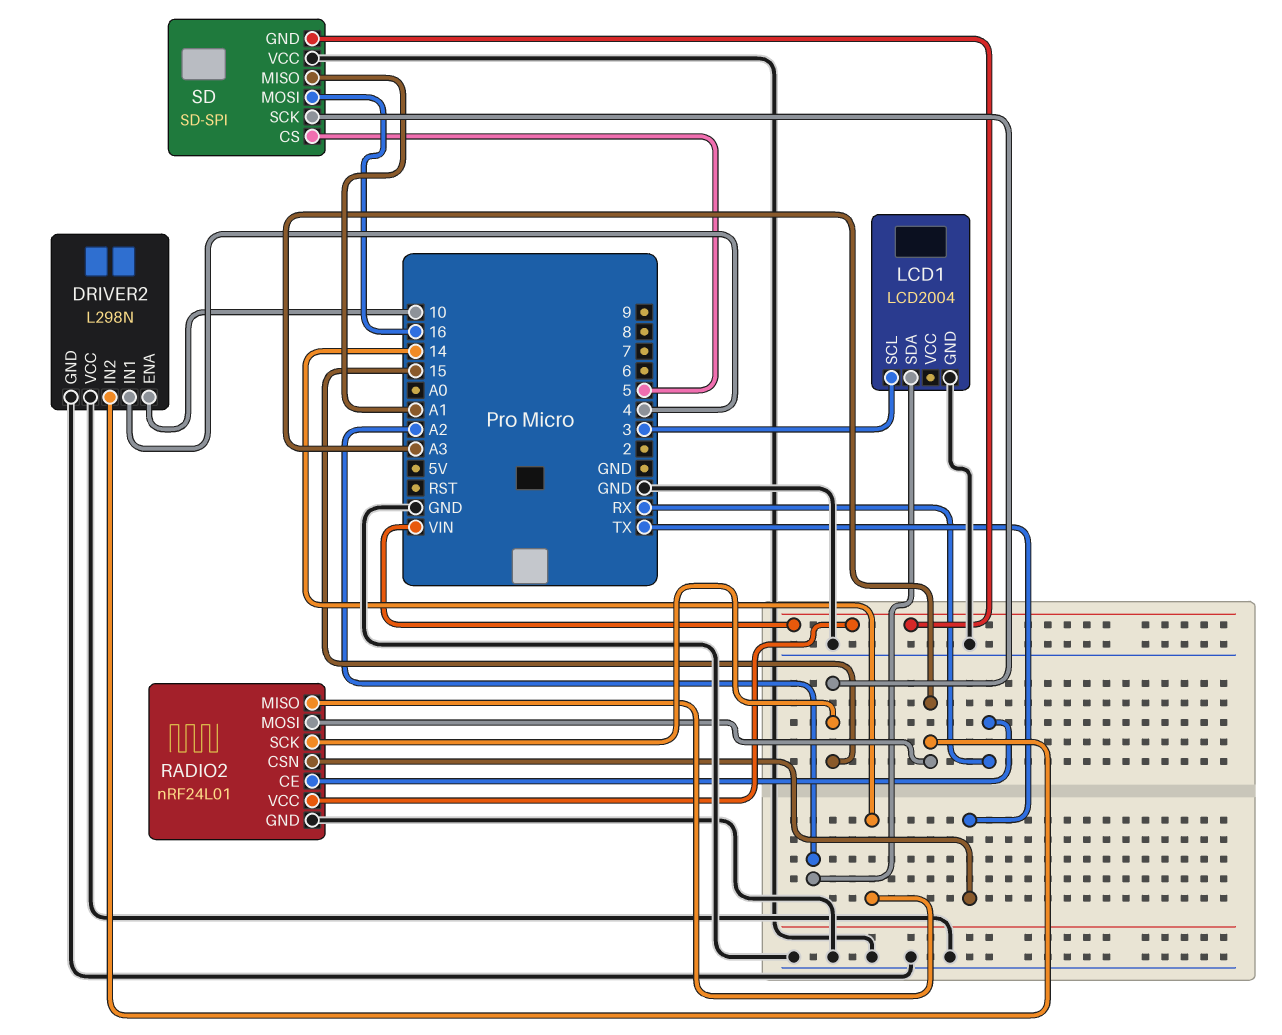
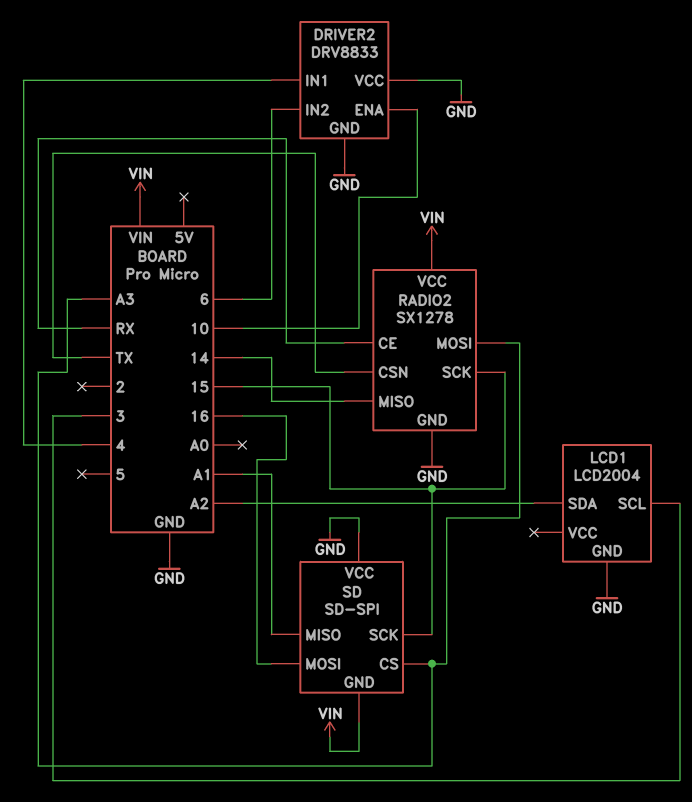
DRIVER2: L298N -> DRV8833
DRIVER2 pin IN2: A3 -> 6
RADIO2: nRF24L01 -> SX1278
SD pin CS: 5 -> A3

